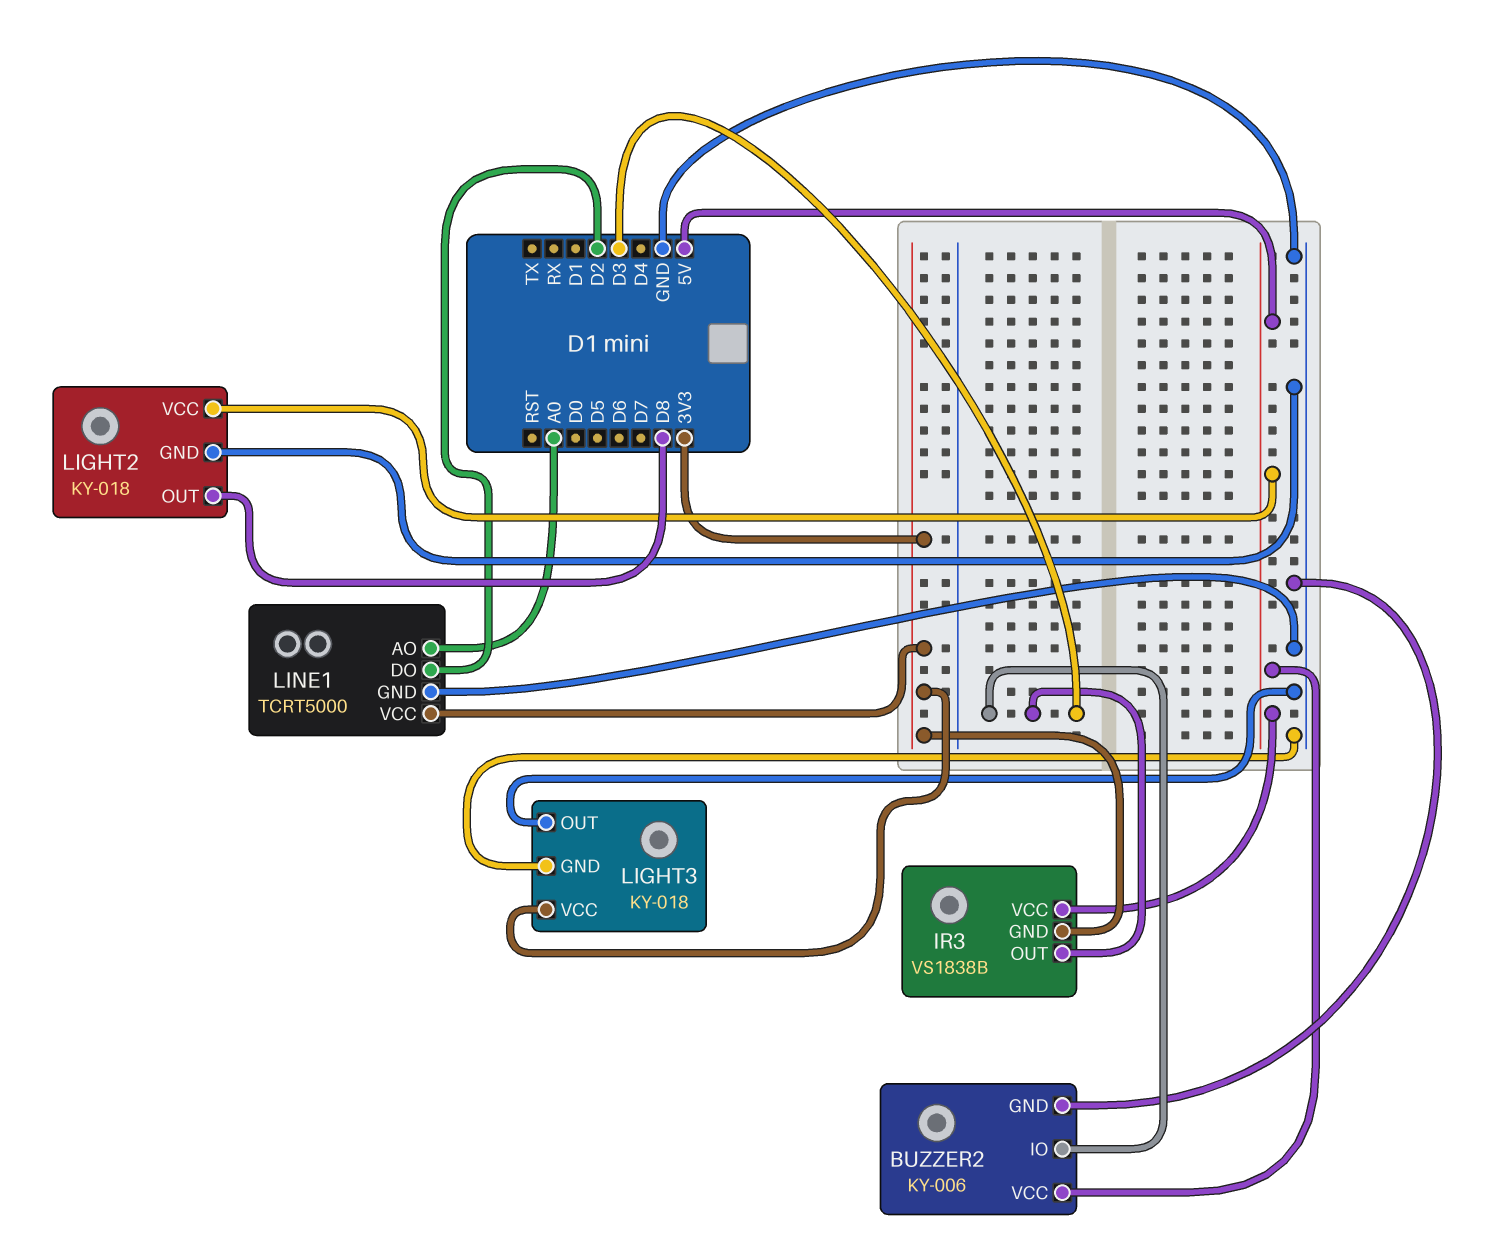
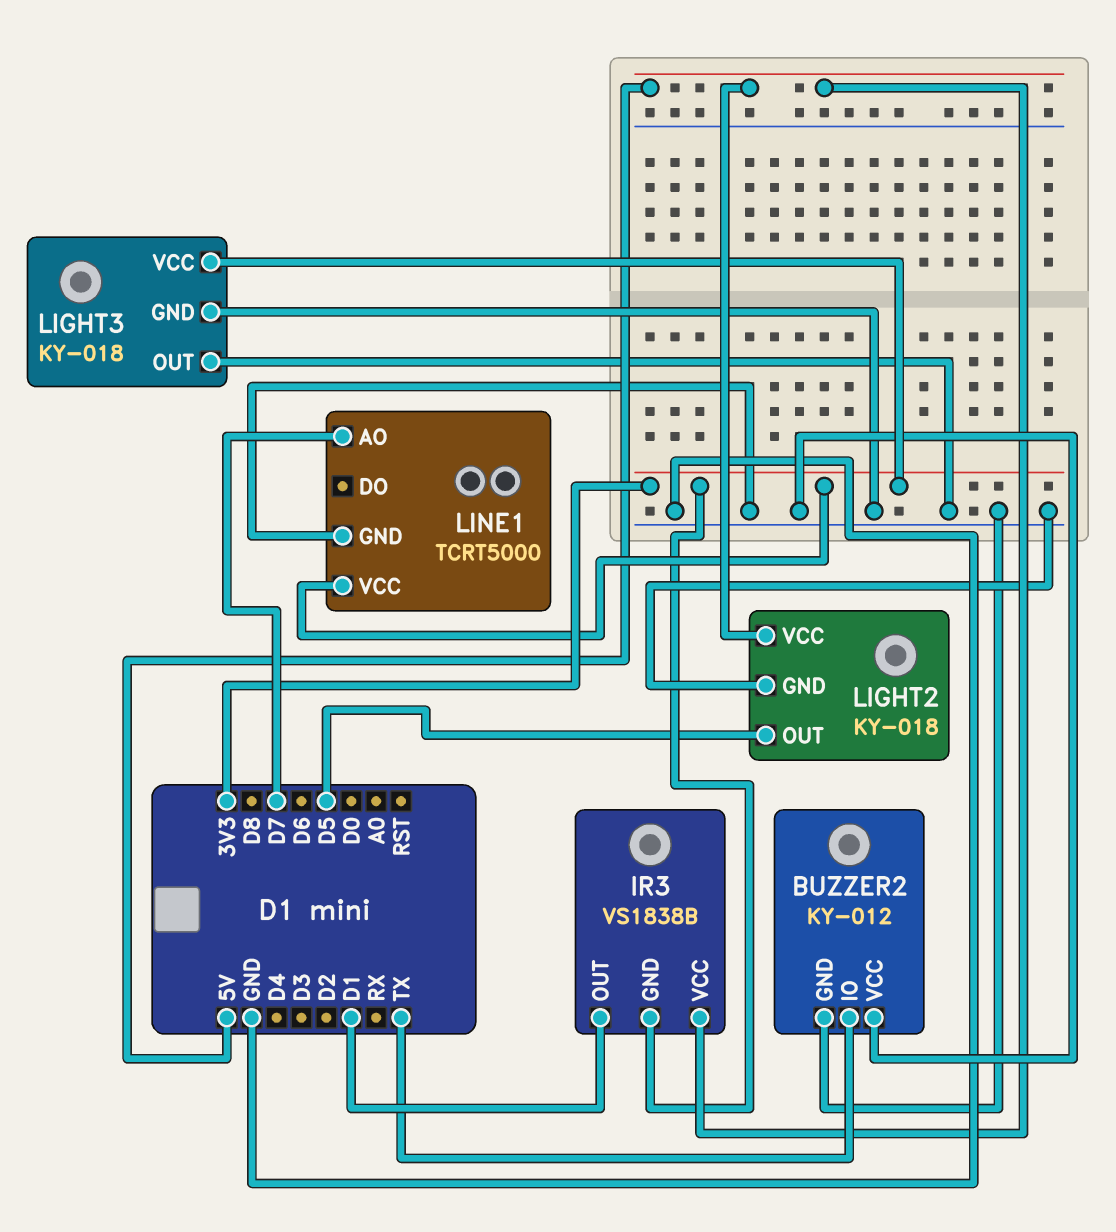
BUZZER2: KY-006 -> KY-012
BUZZER2 pin IO: D3 -> TX
BUZZER2 pin VCC: 5V -> GND
IR3 pin OUT: D3 -> D1
LIGHT2 pin OUT: D8 -> D5
LINE1 pin AO: A0 -> D7
LINE1 pin DO: D2 -> none

